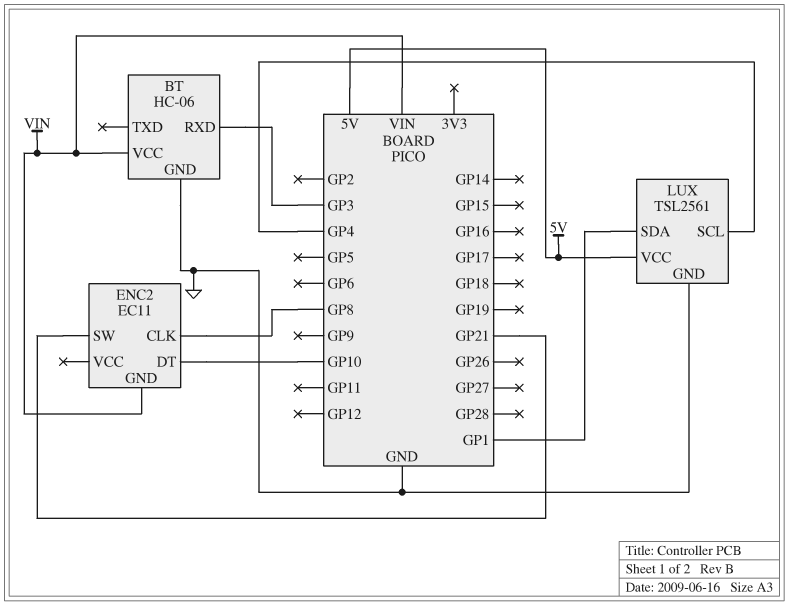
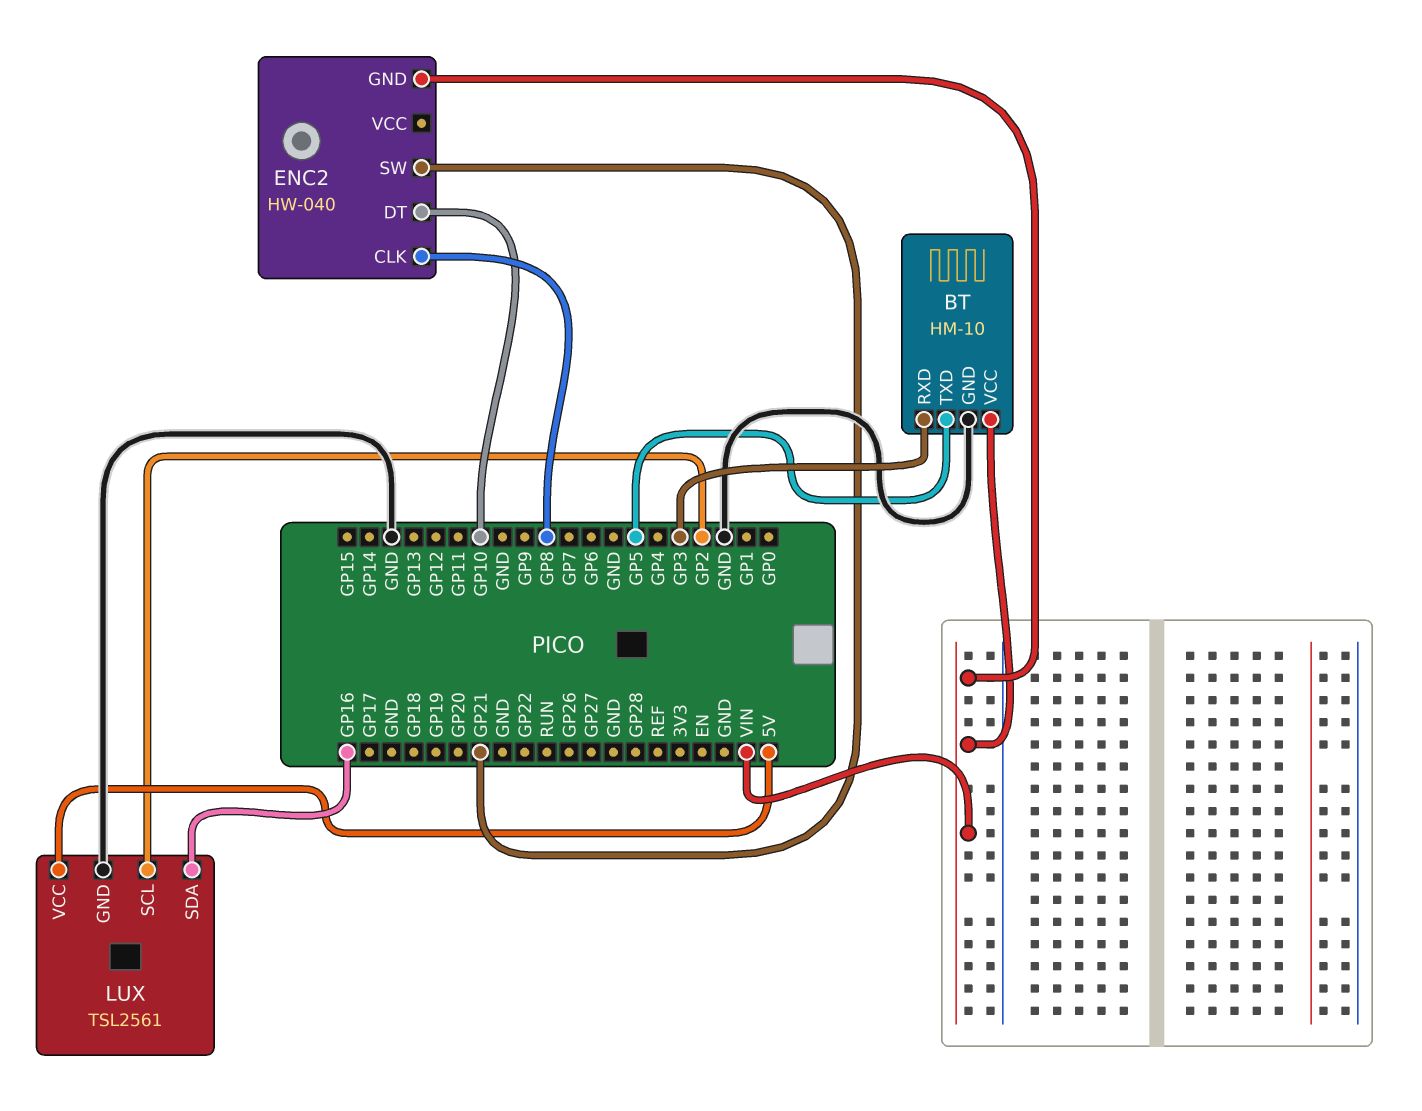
BT: HC-06 -> HM-10
BT pin TXD: none -> GP5
ENC2: EC11 -> HW-040
LUX pin SCL: GP4 -> GP2
LUX pin SDA: GP1 -> GP16

